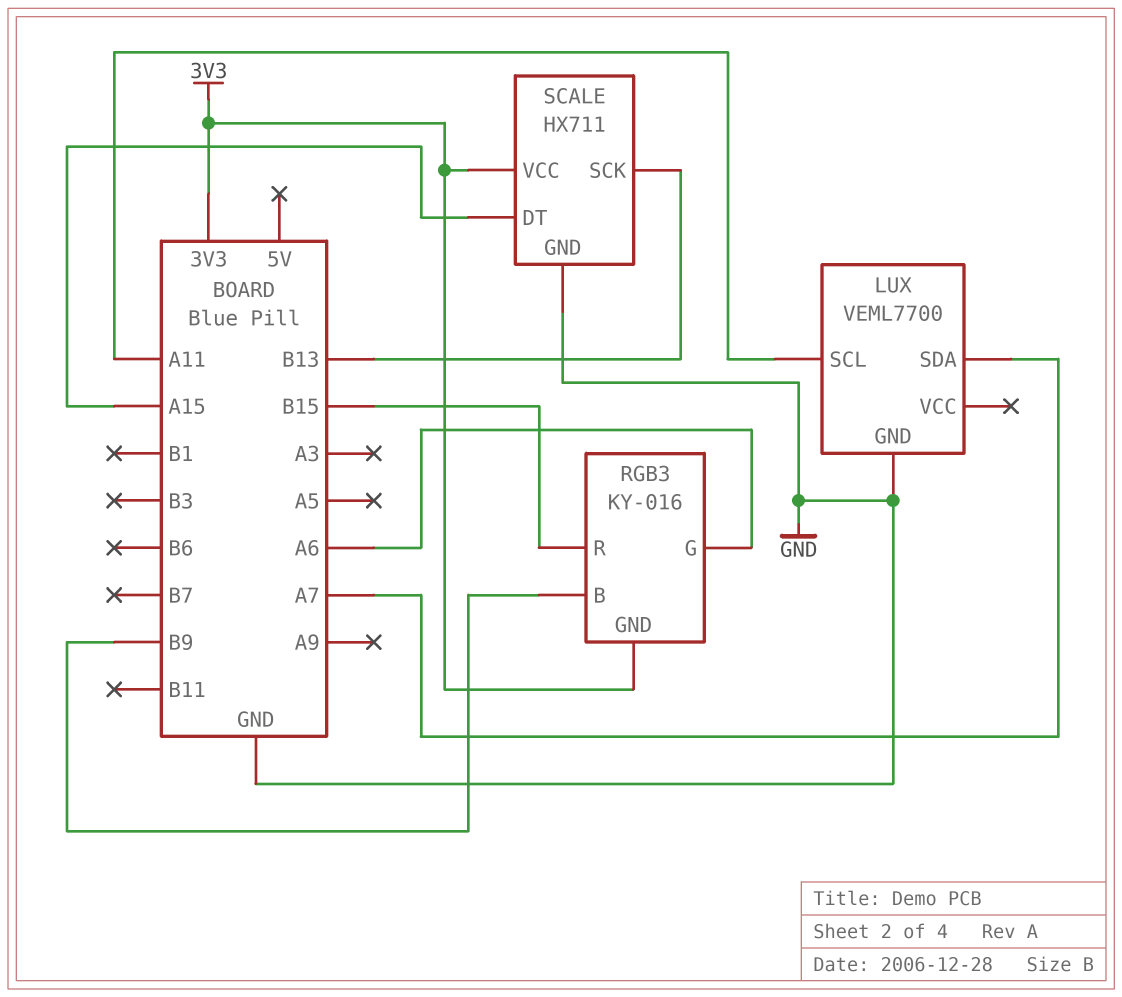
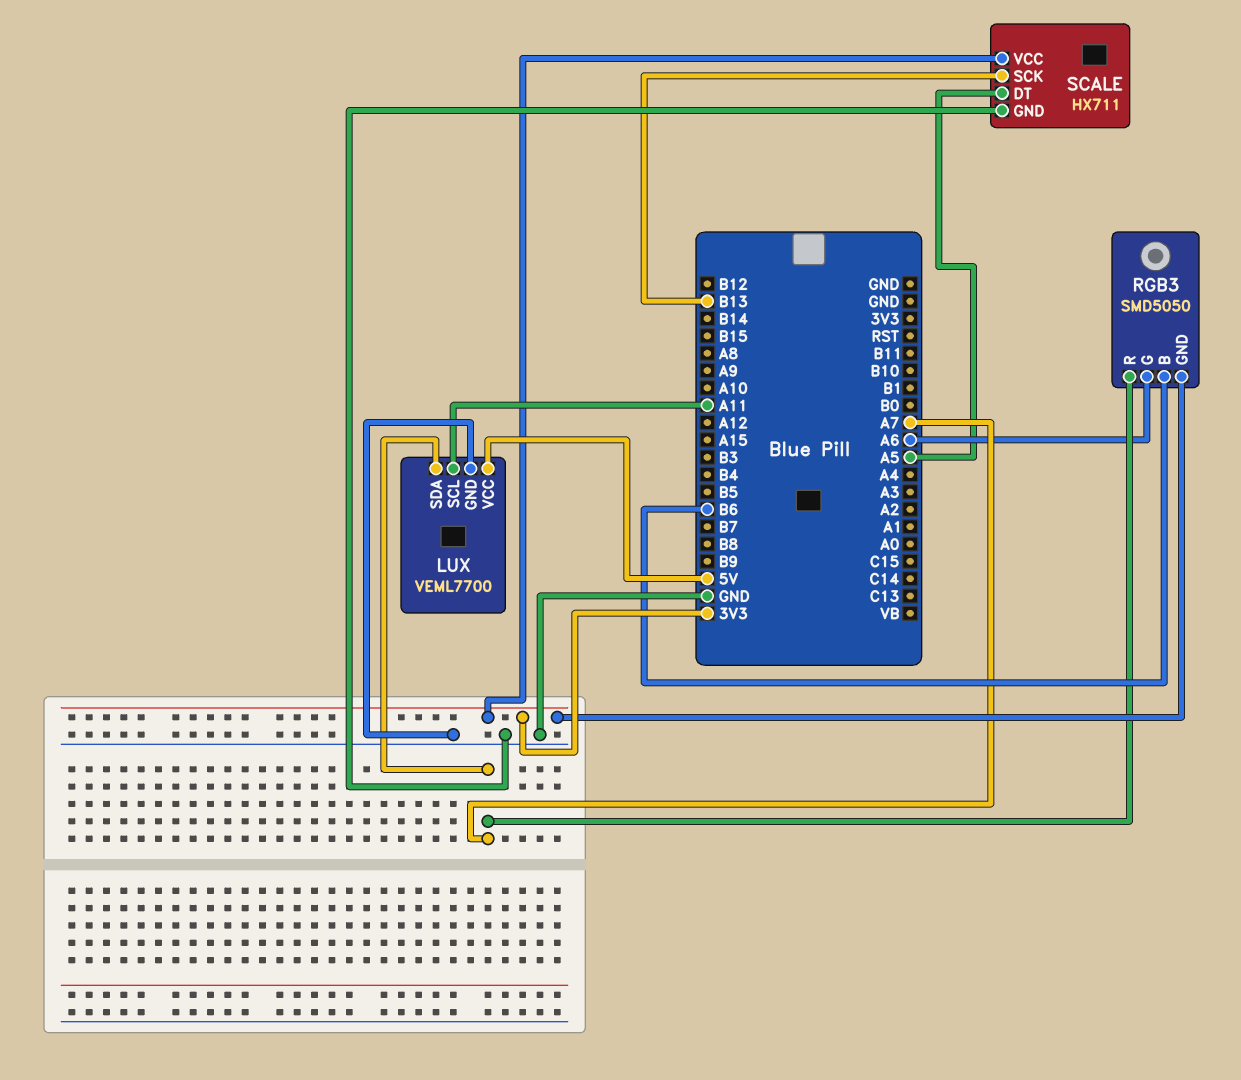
LUX pin VCC: none -> 5V
RGB3: KY-016 -> SMD5050
RGB3 pin B: B9 -> B6
RGB3 pin R: B15 -> A7
SCALE pin DT: A15 -> A5

